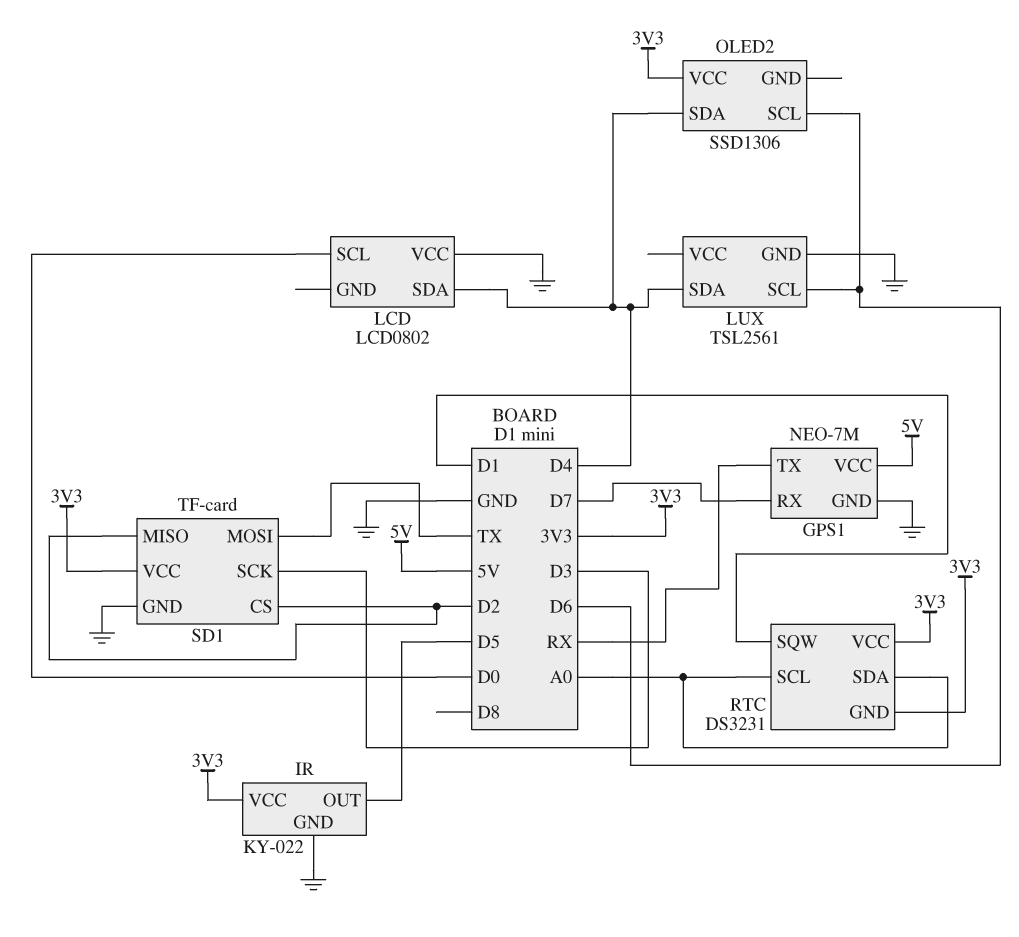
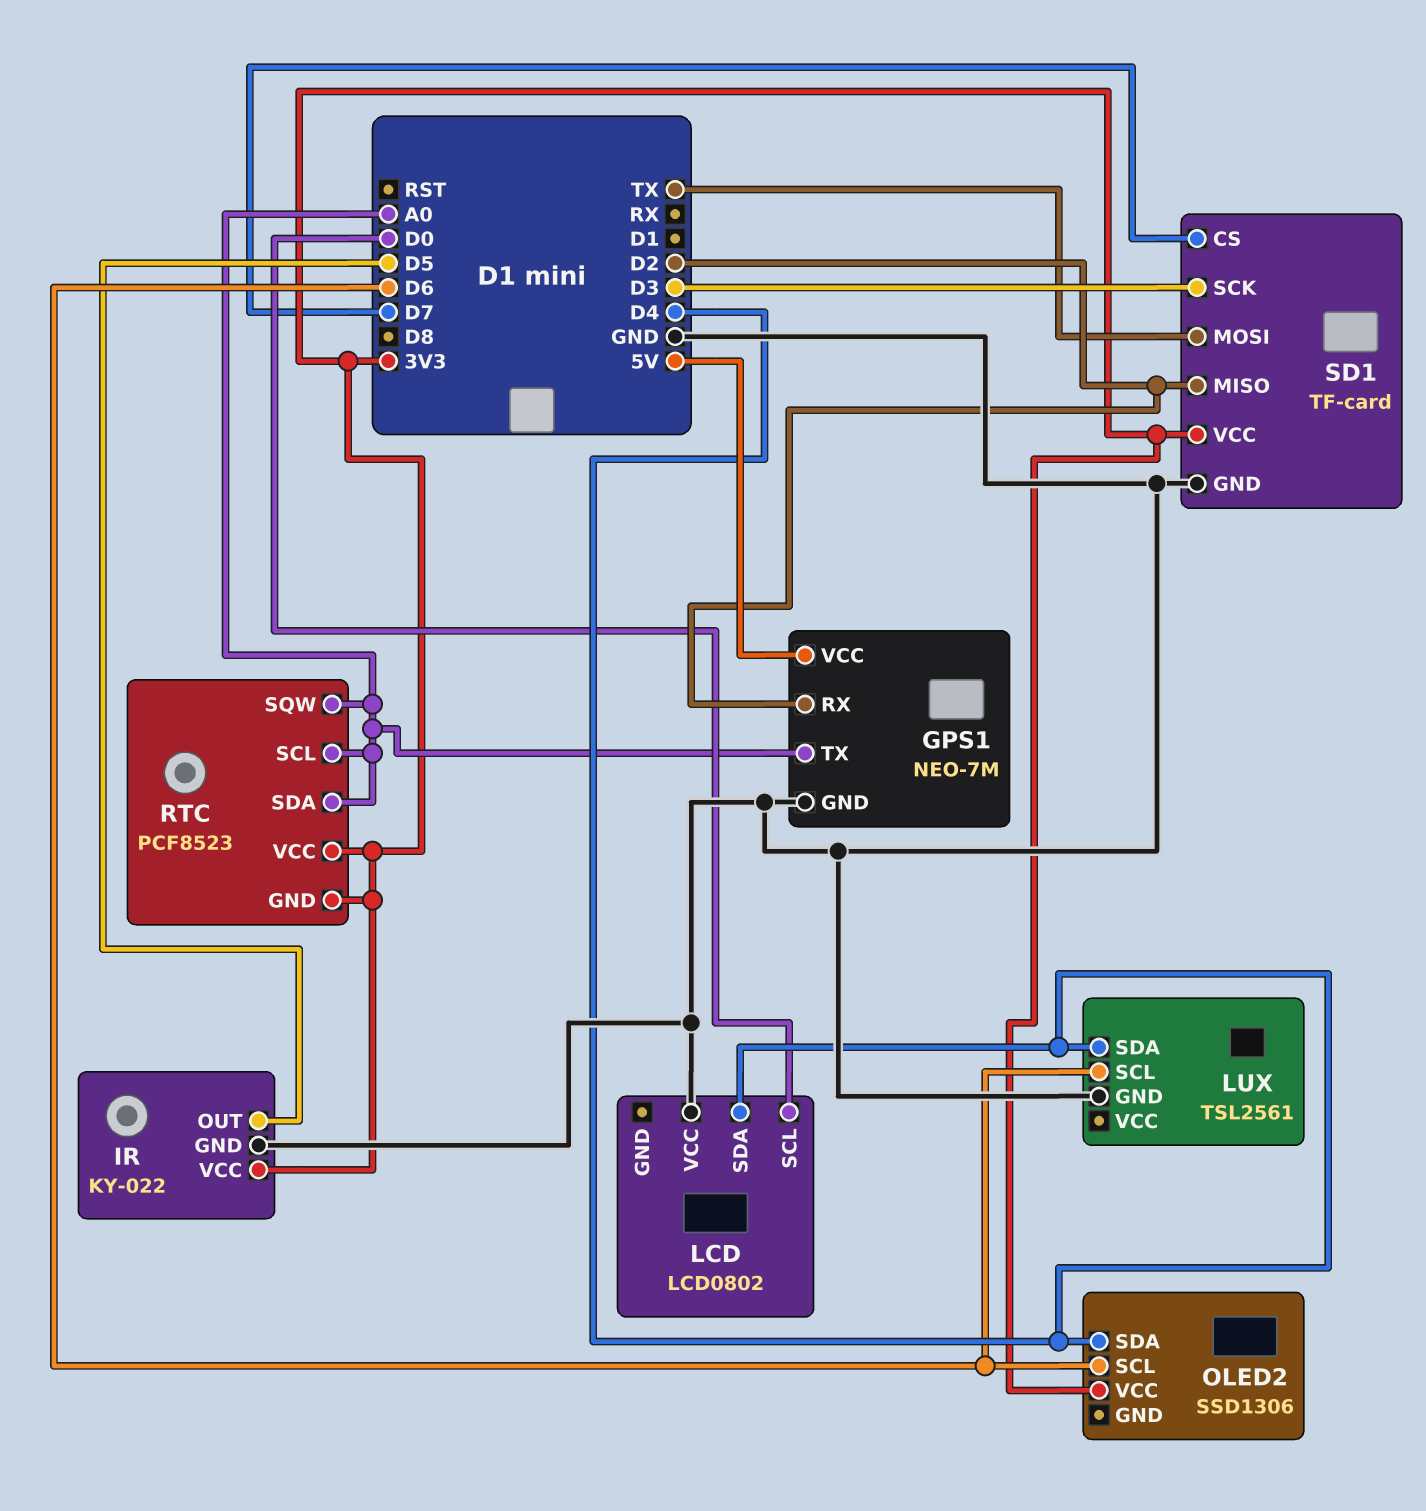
GPS1 pin RX: D7 -> D2
GPS1 pin TX: RX -> A0
RTC: DS3231 -> PCF8523
RTC pin SQW: D1 -> A0
SD1 pin CS: D2 -> D7

